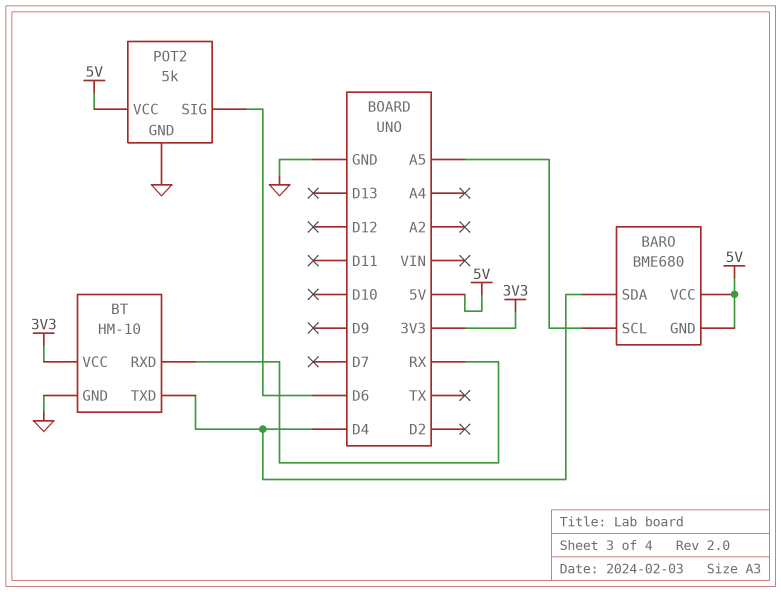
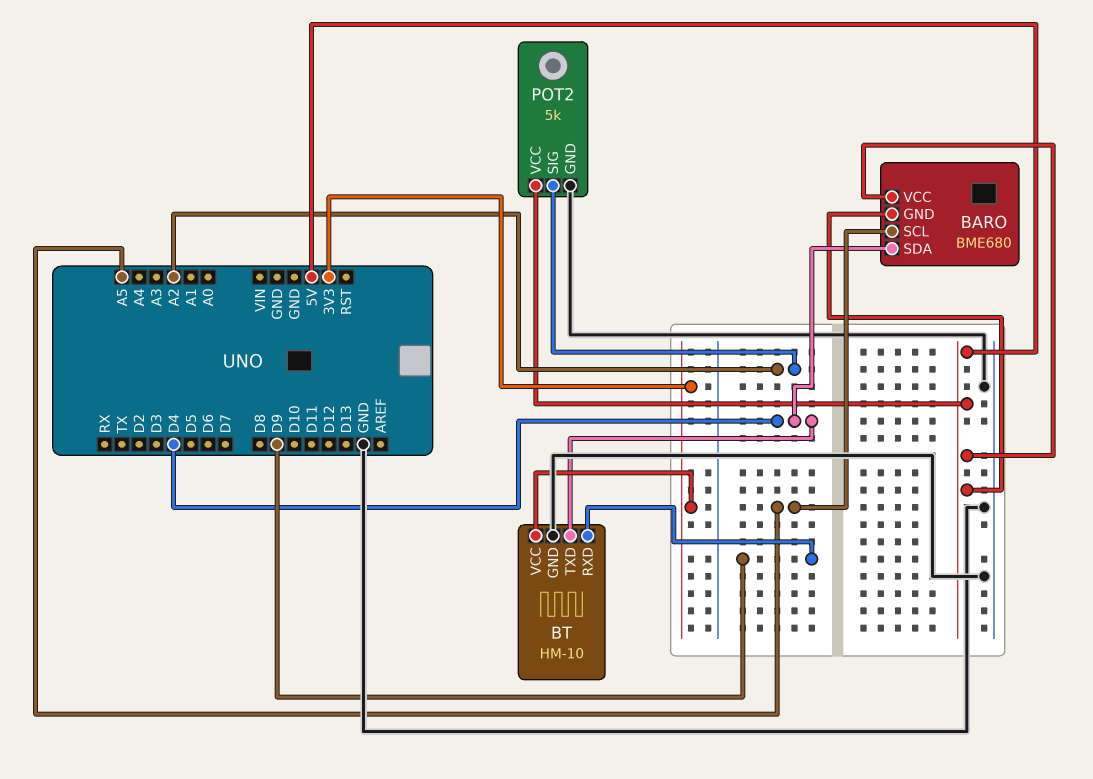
BT pin RXD: RX -> D9
POT2 pin SIG: D6 -> A2

